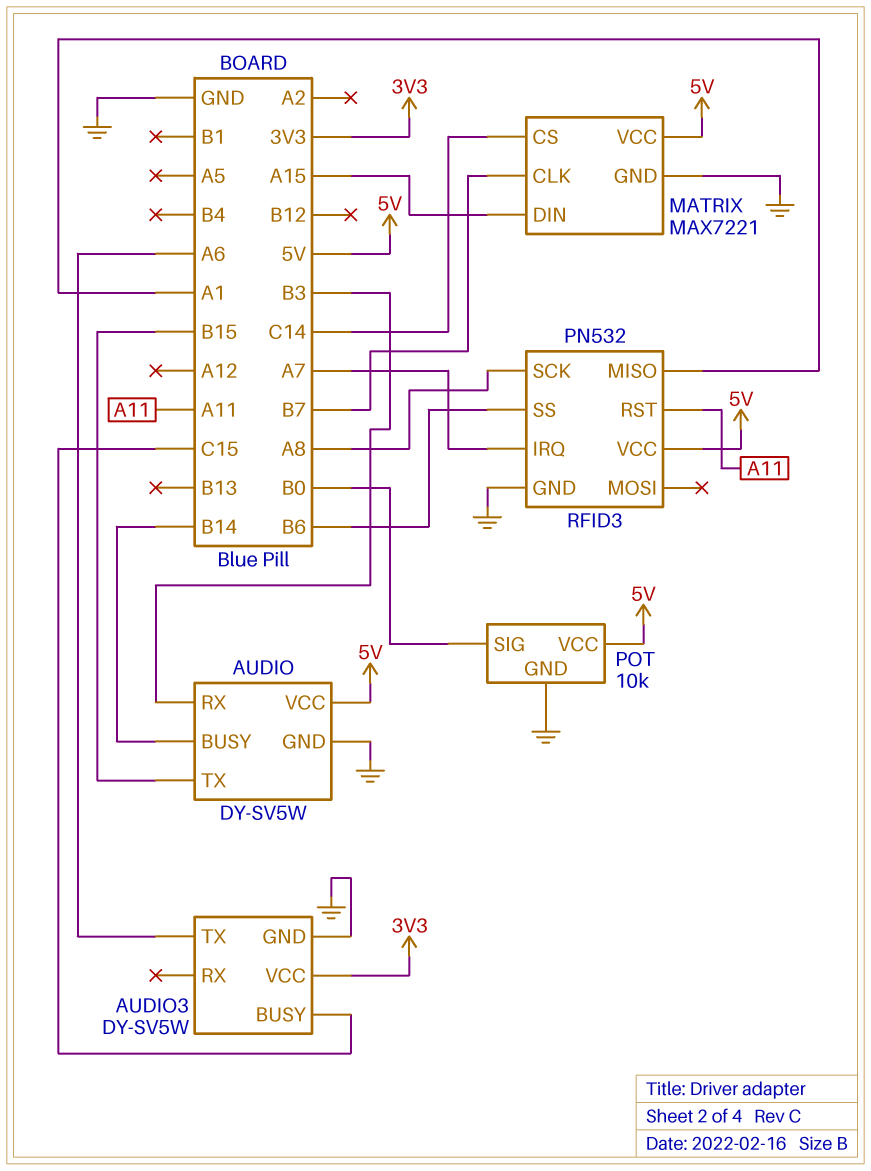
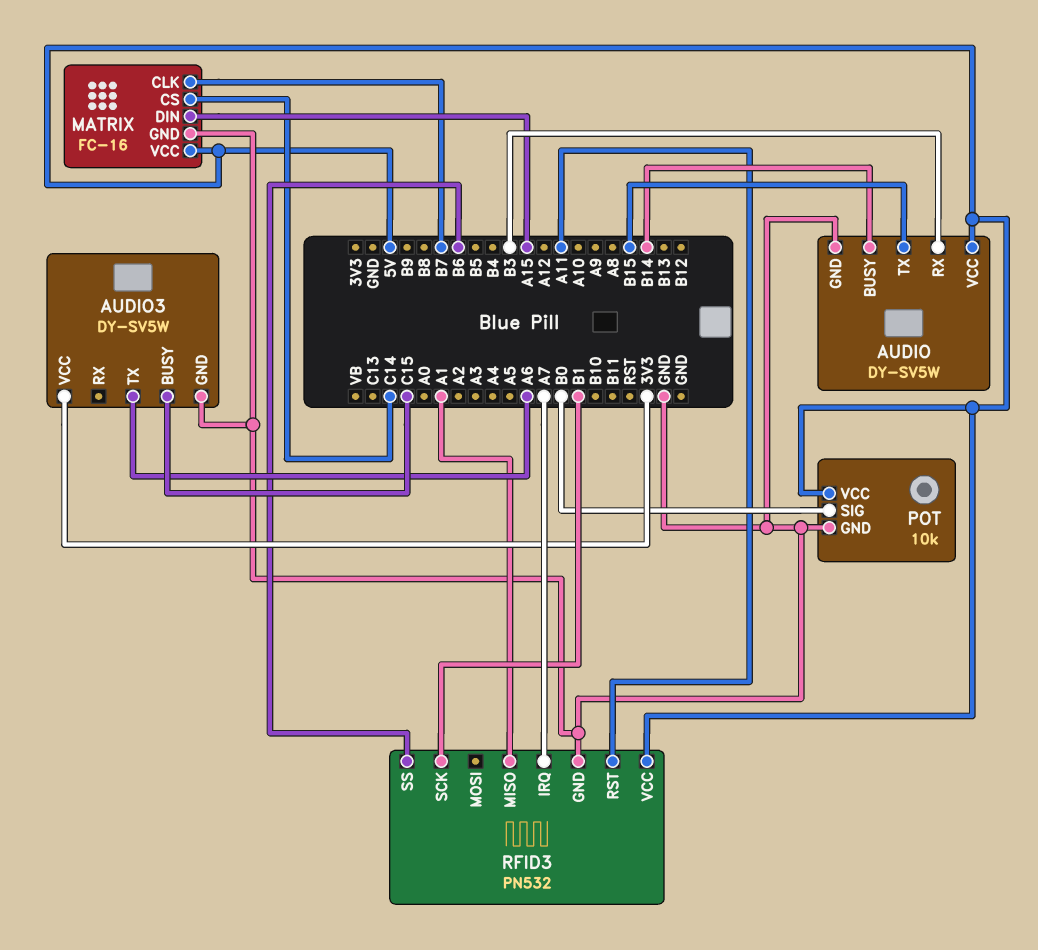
MATRIX: MAX7221 -> FC-16
RFID3 pin SCK: A8 -> B1

